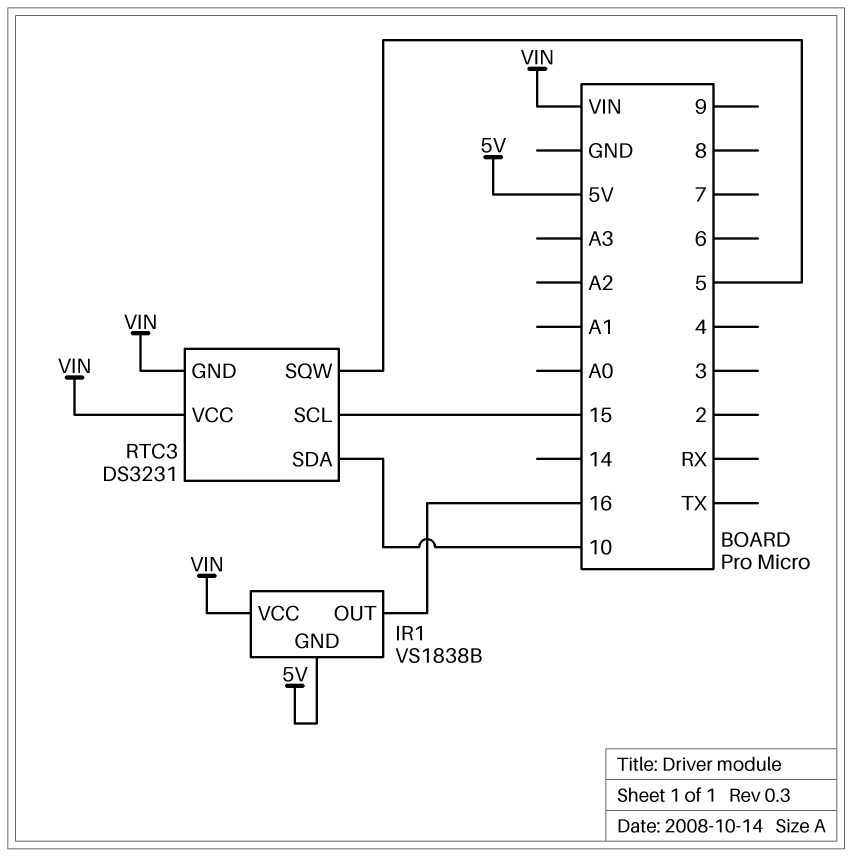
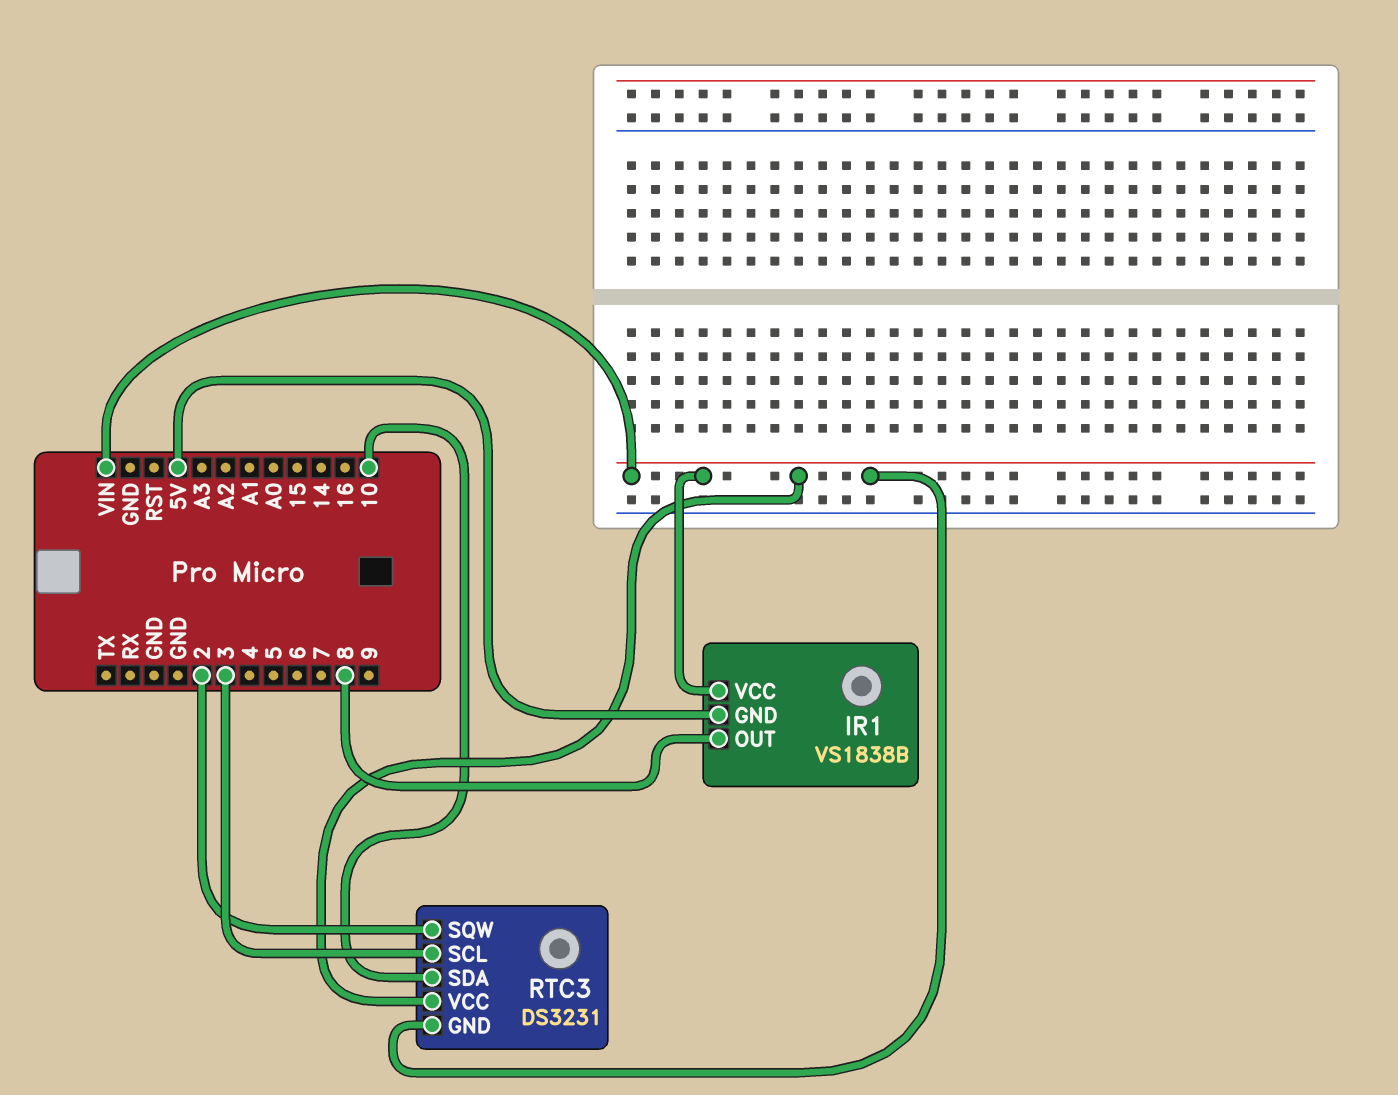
IR1 pin OUT: 16 -> 8
RTC3 pin SCL: 15 -> 3
RTC3 pin SQW: 5 -> 2

